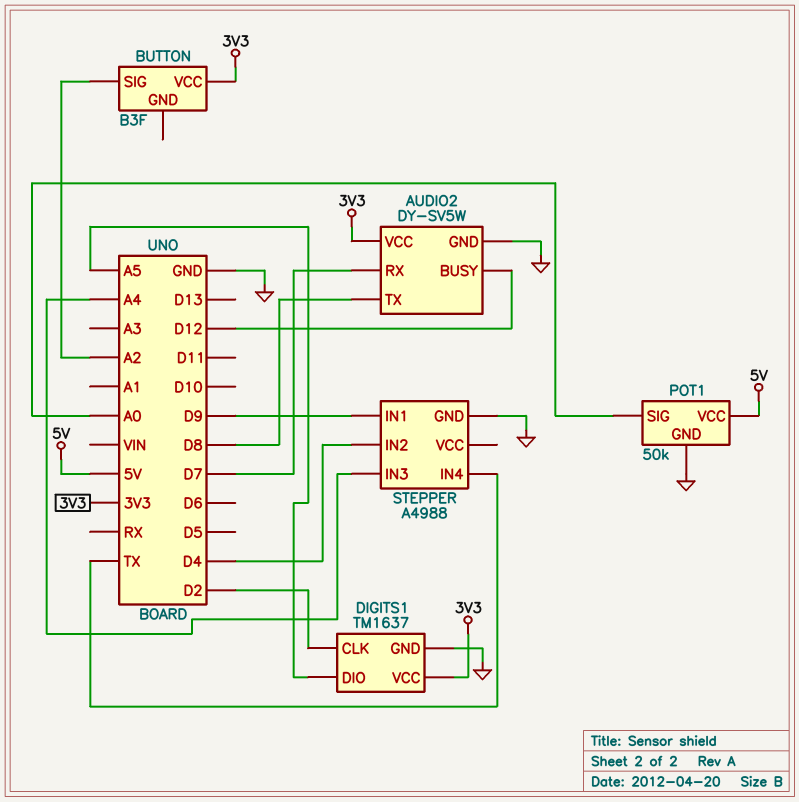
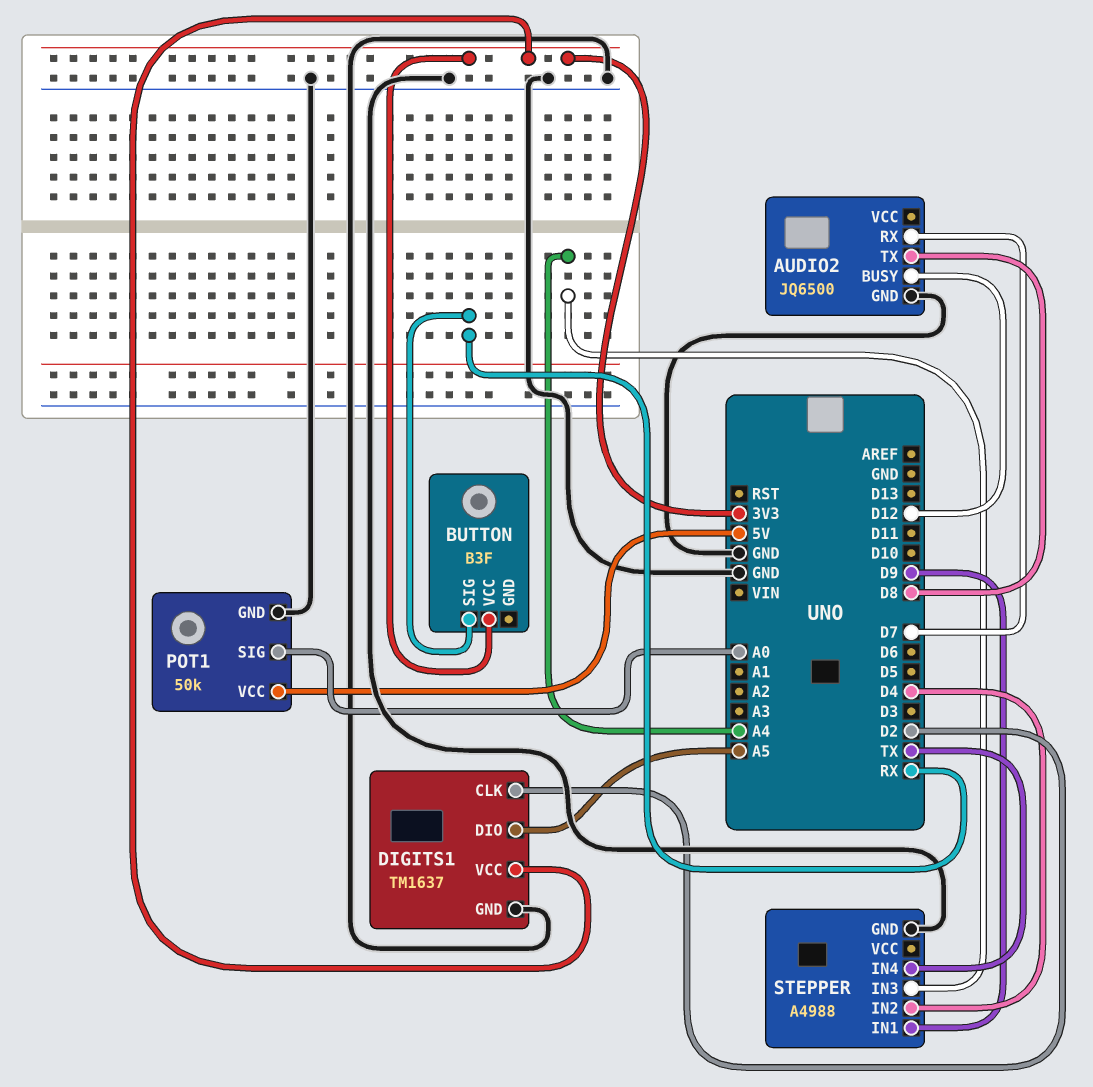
AUDIO2: DY-SV5W -> JQ6500
AUDIO2 pin VCC: 3V3 -> none
BUTTON pin SIG: A2 -> RX

